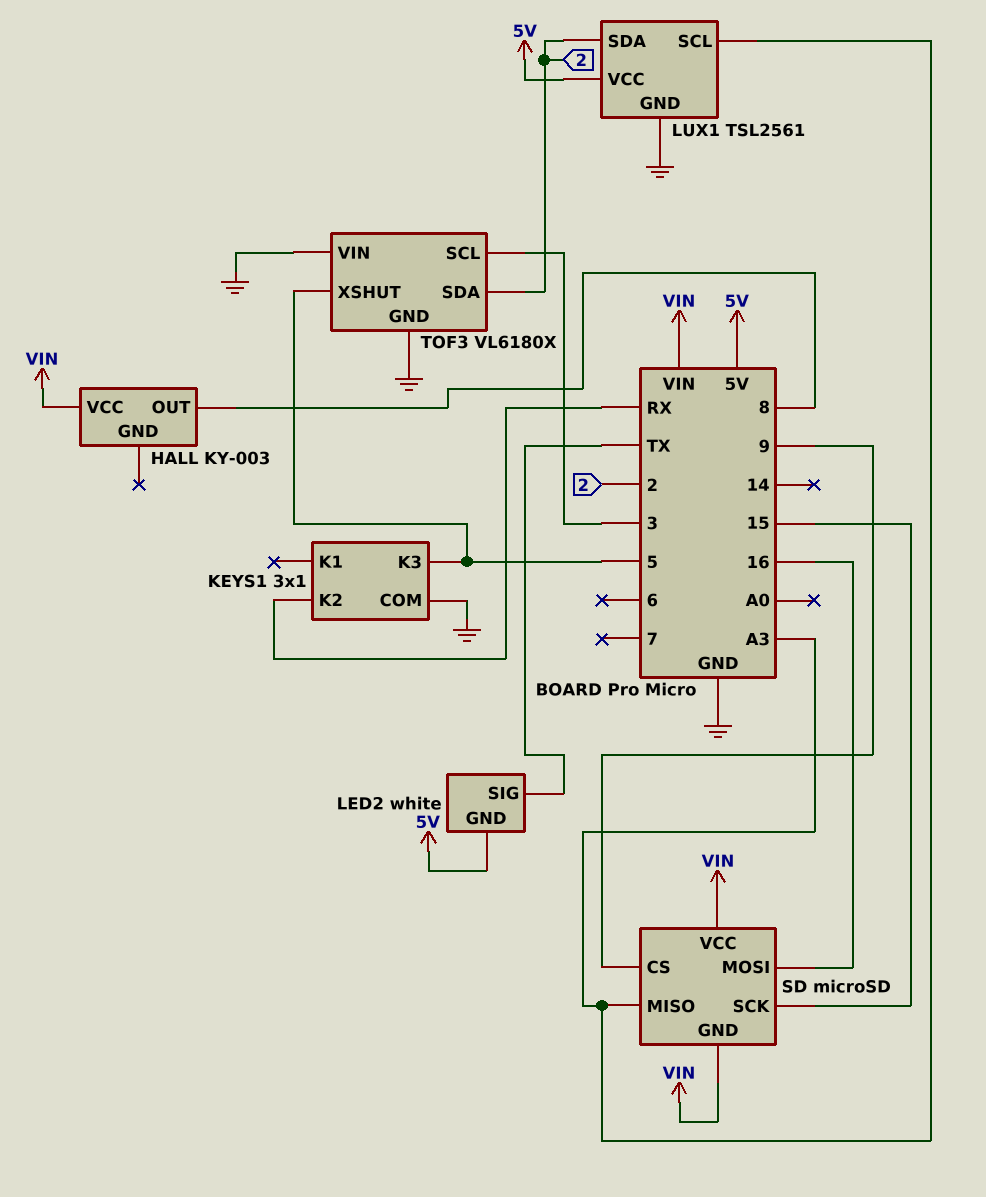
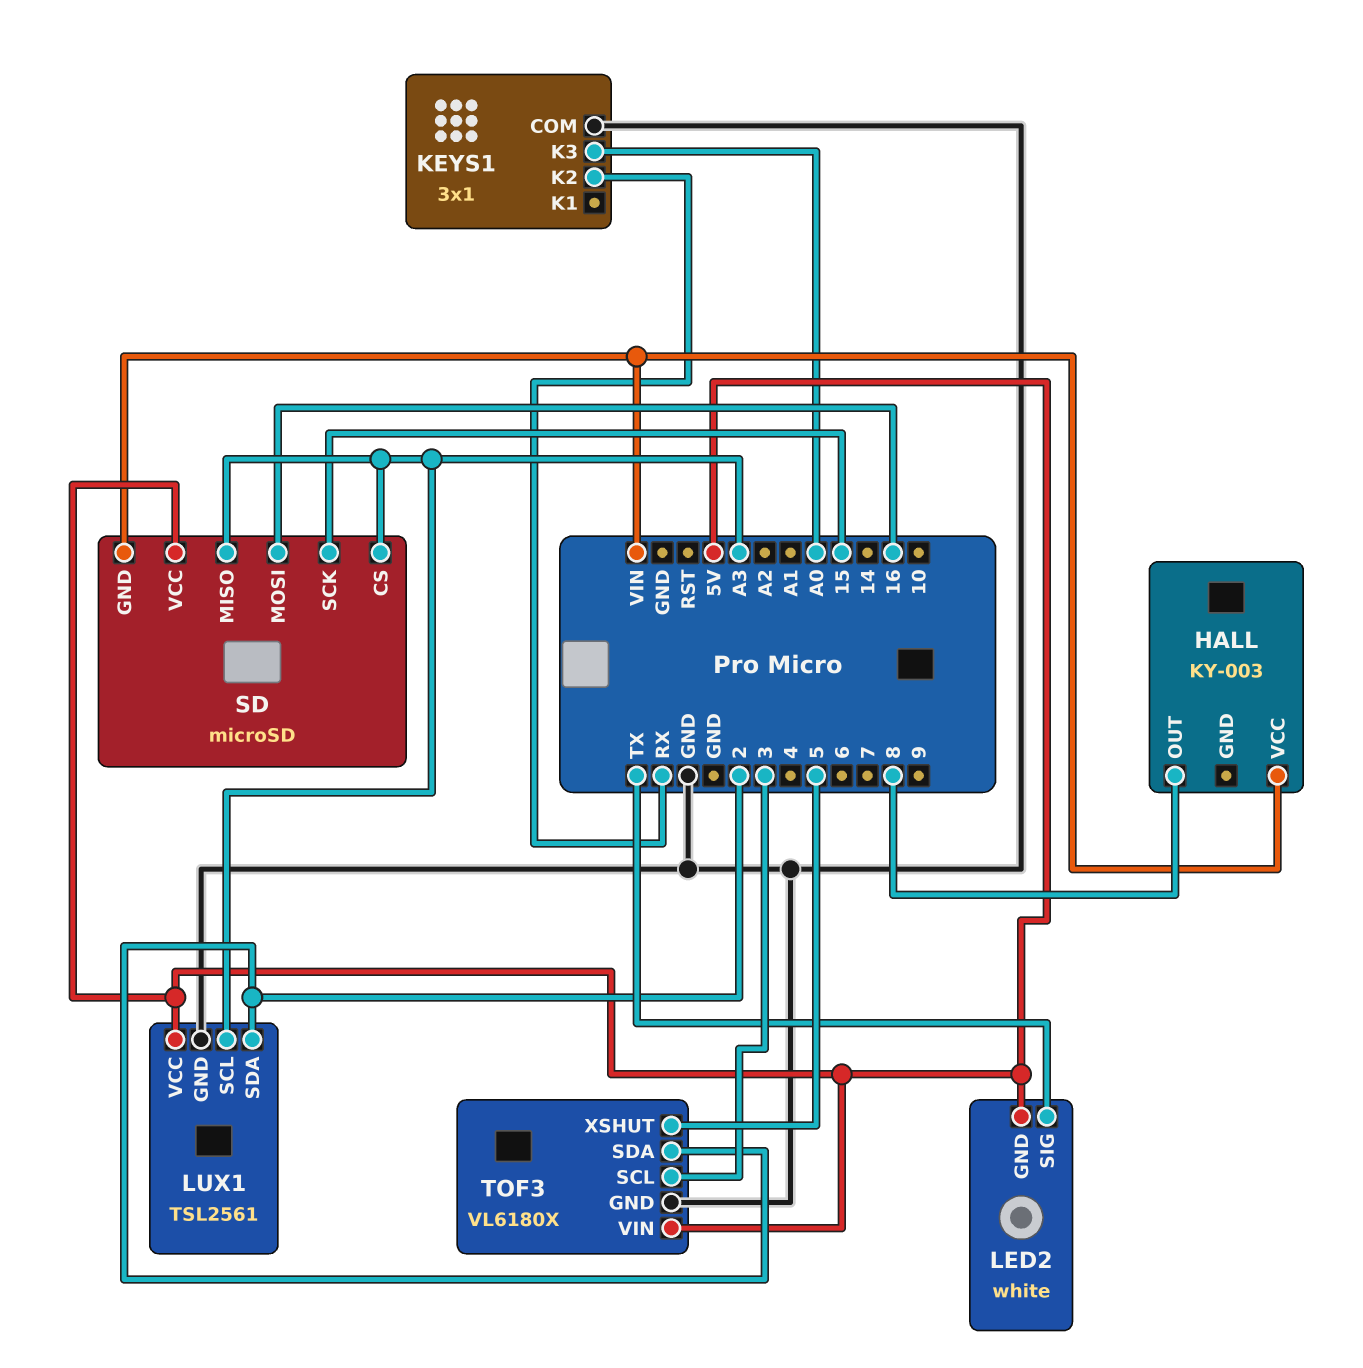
KEYS1 pin K3: 5 -> A0
SD pin CS: 9 -> A3
SD pin VCC: VIN -> 5V
TOF3 pin VIN: GND -> 5V

